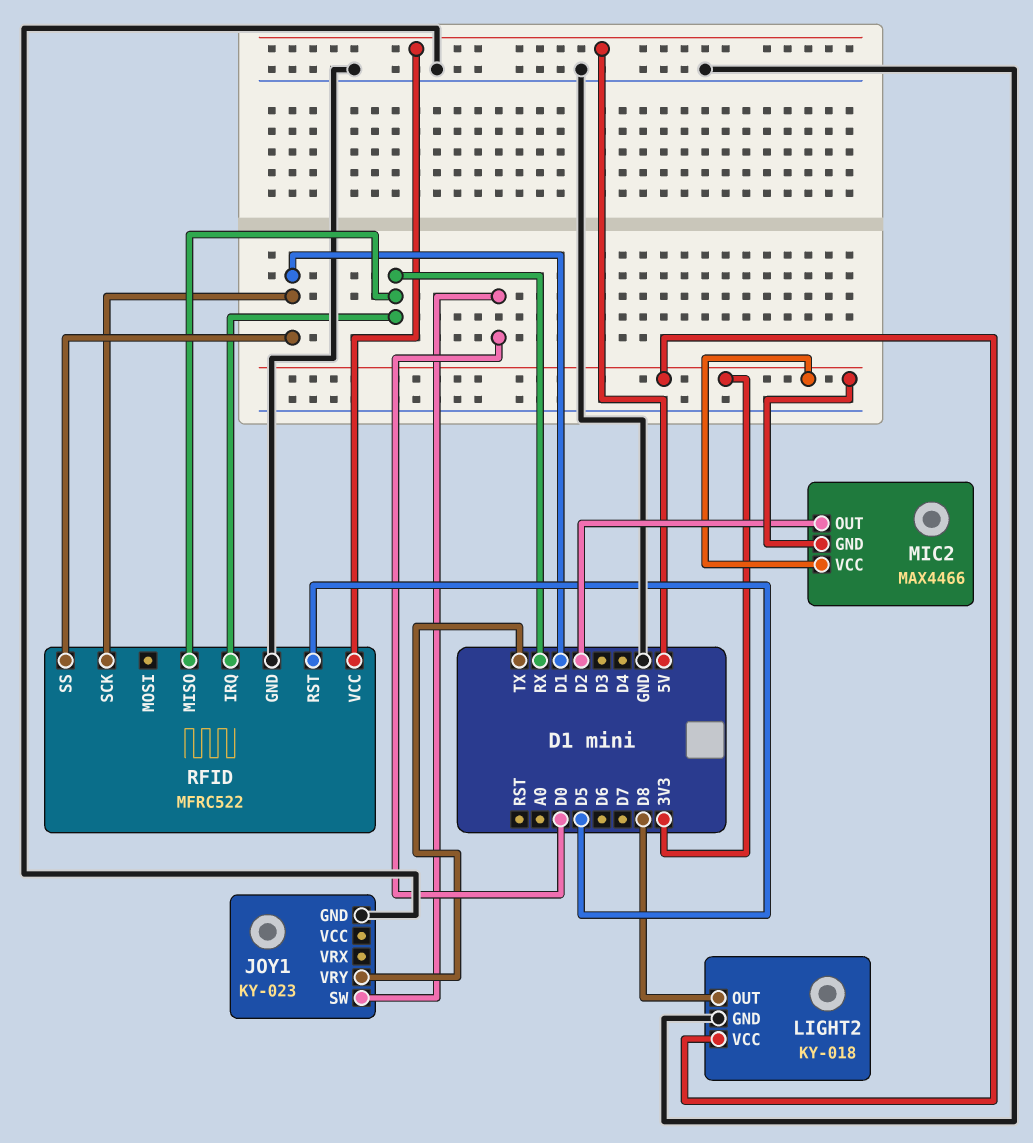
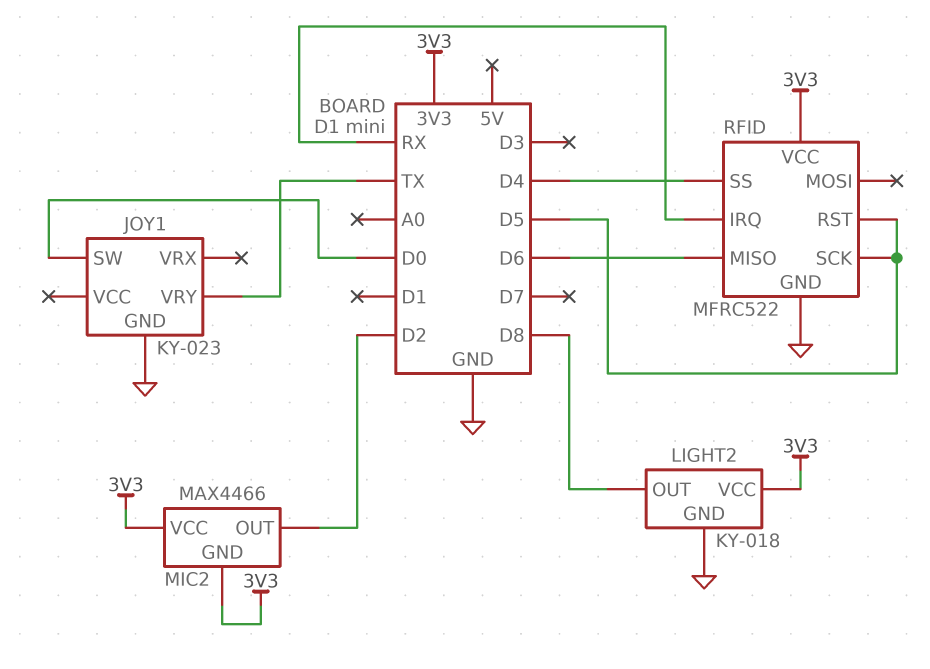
RFID pin MISO: RX -> D6
RFID pin SCK: D1 -> D5
RFID pin SS: D1 -> D4
RFID pin VCC: 5V -> 3V3

